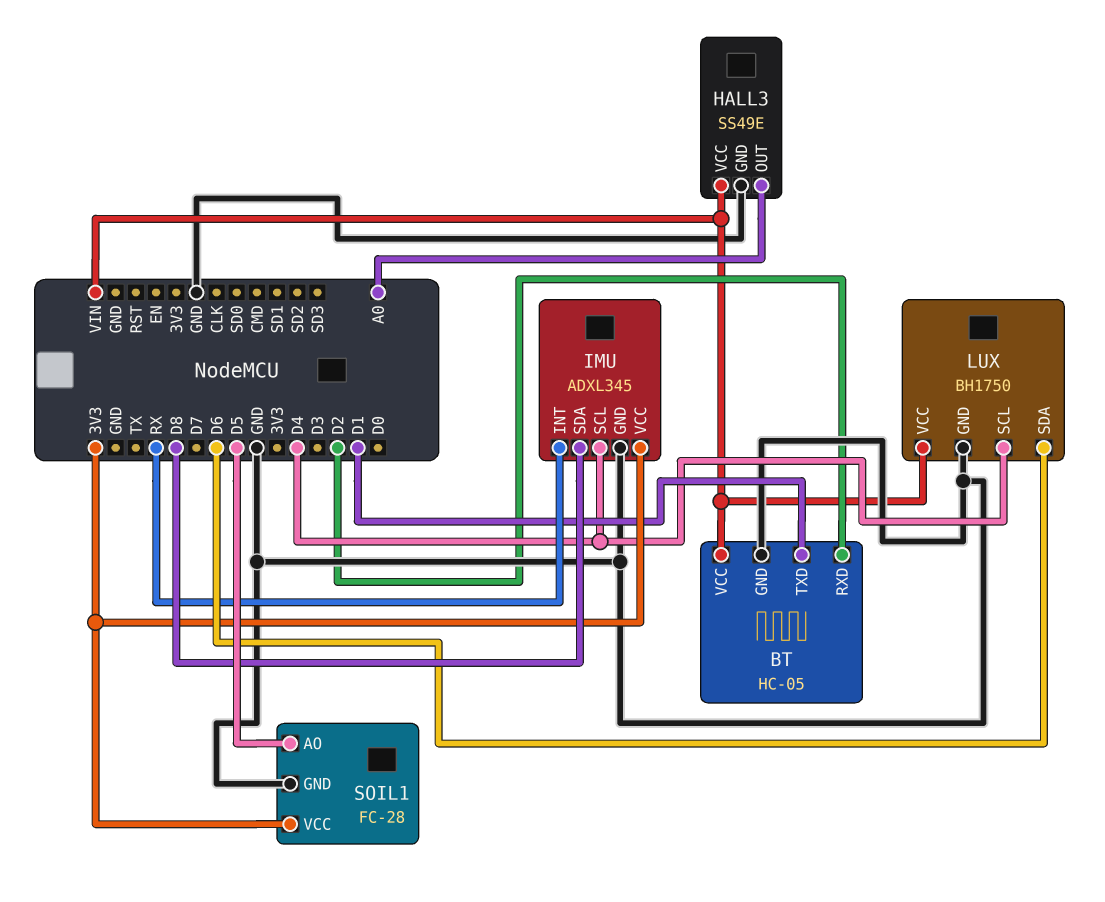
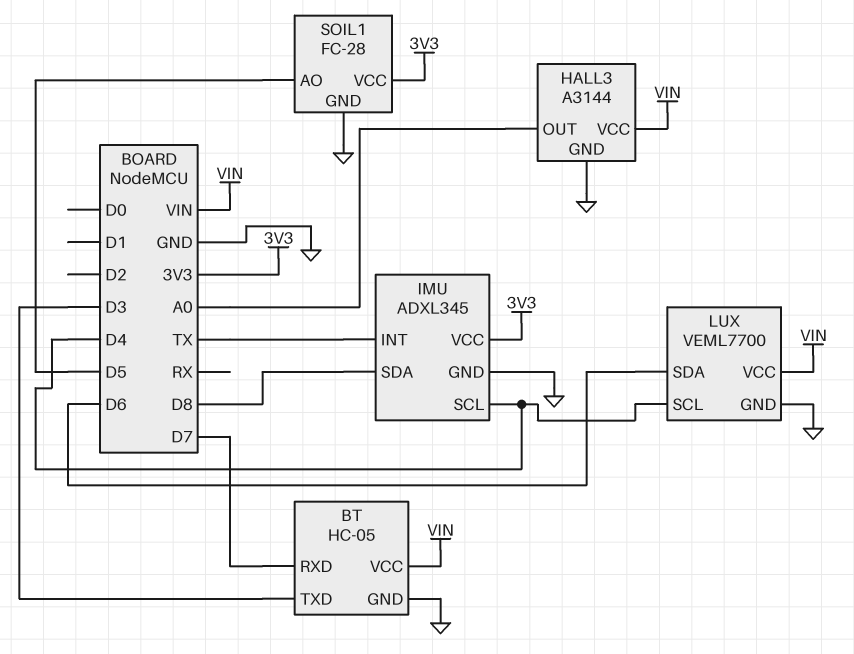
BT pin RXD: D2 -> D7
BT pin TXD: D1 -> D3
HALL3: SS49E -> A3144
IMU pin INT: RX -> TX
LUX: BH1750 -> VEML7700

